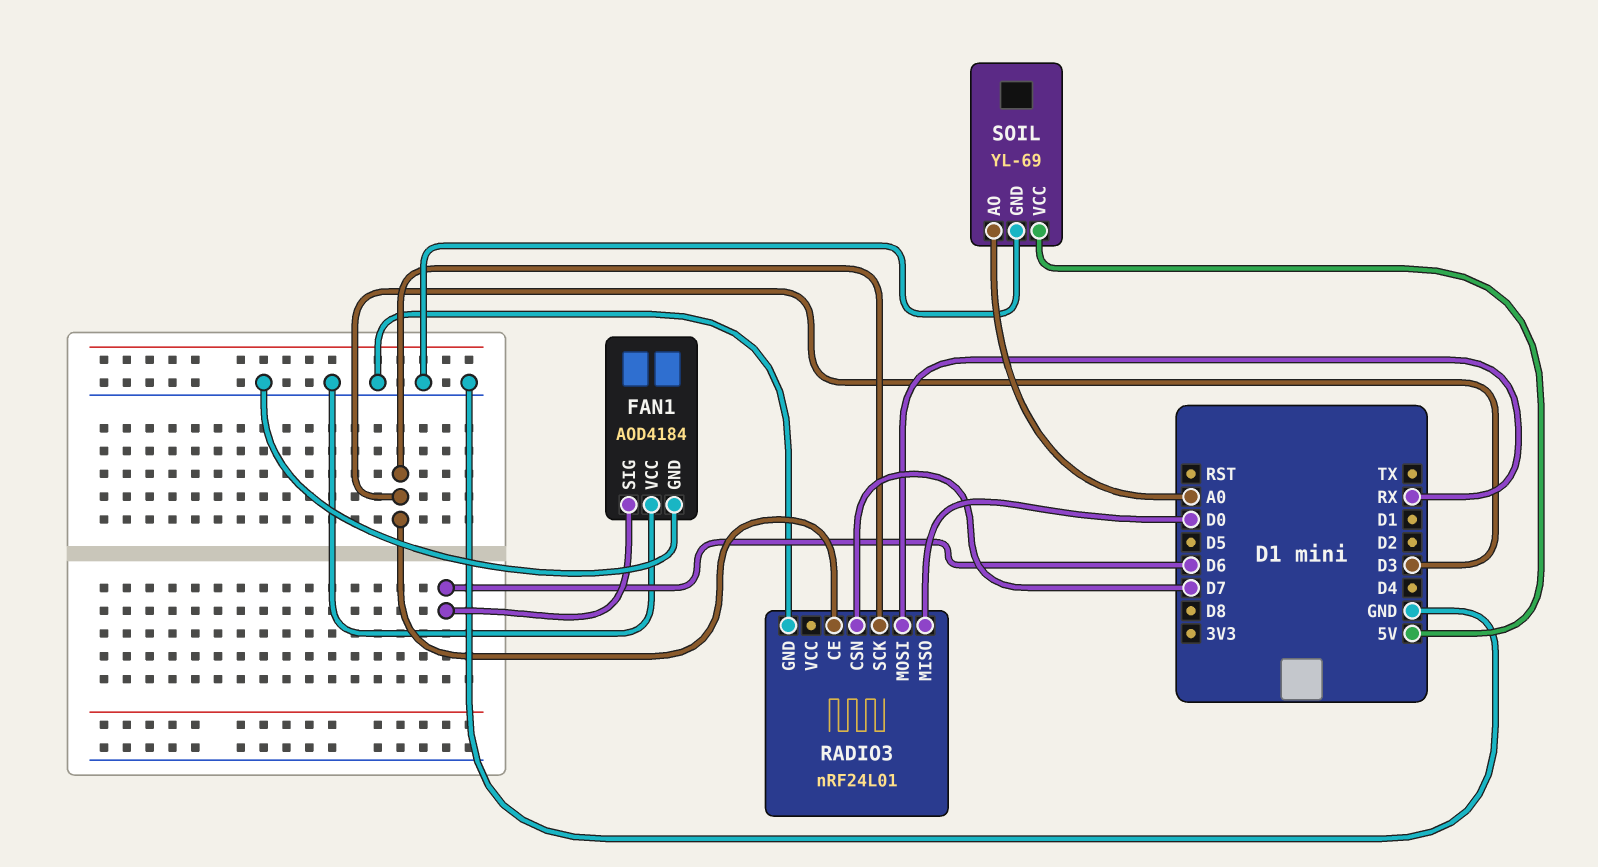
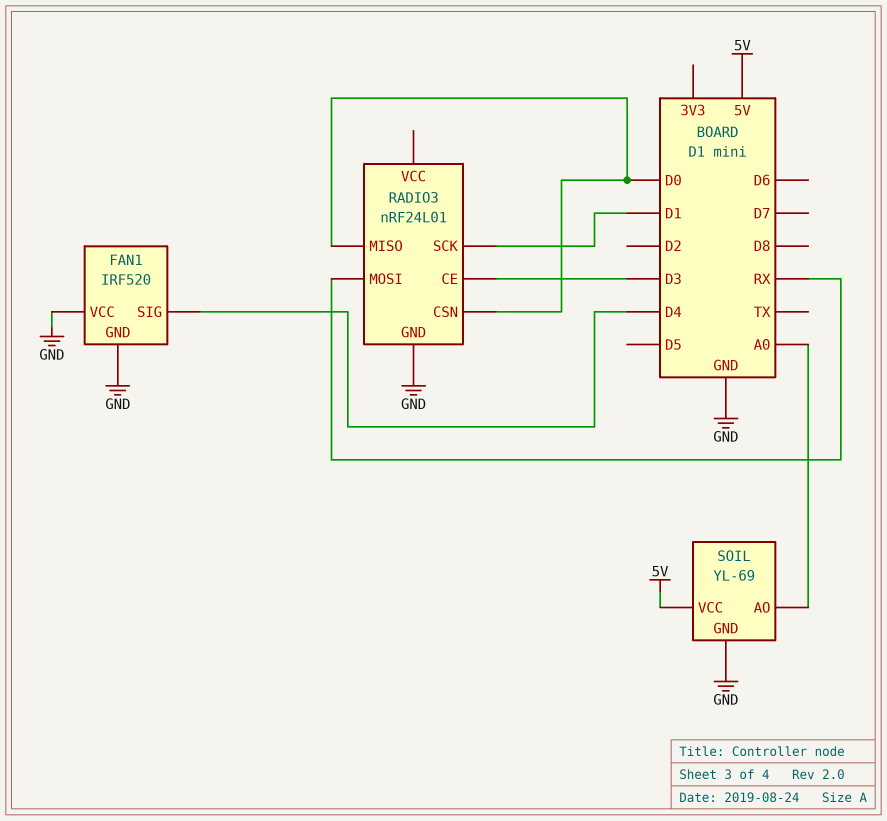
FAN1: AOD4184 -> IRF520
FAN1 pin SIG: D6 -> D4
RADIO3 pin CSN: D7 -> D0
RADIO3 pin SCK: D3 -> D1

